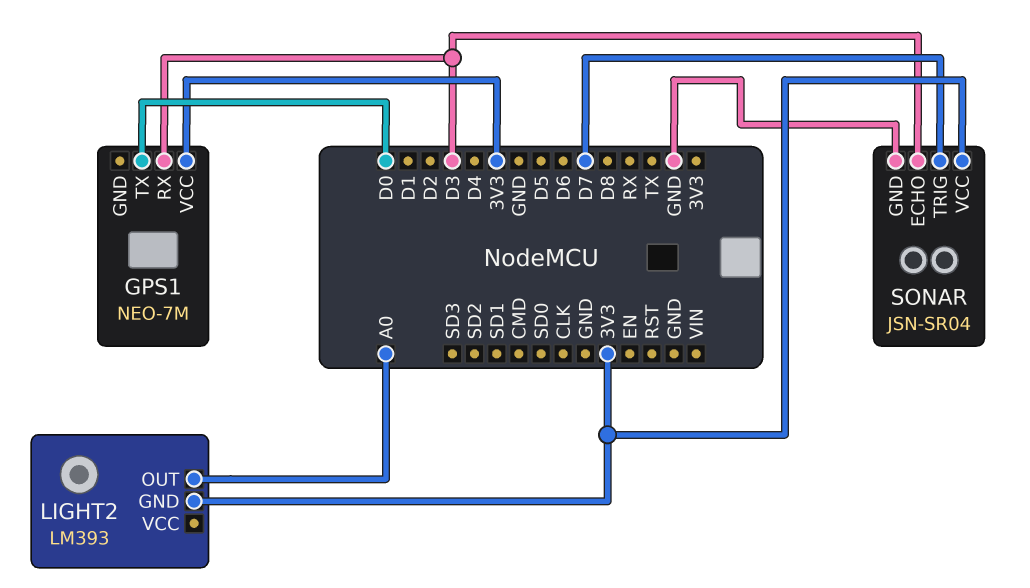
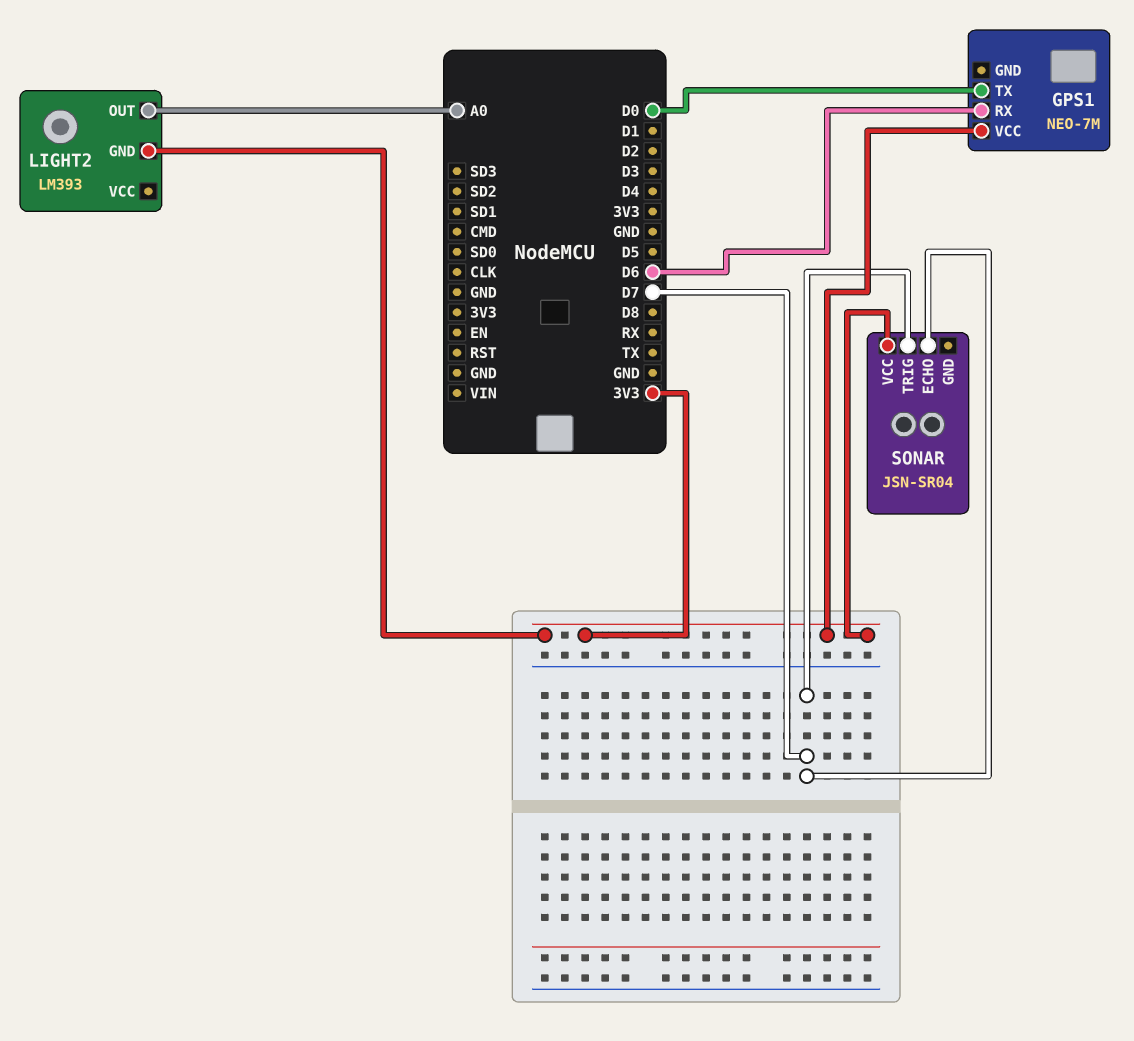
GPS1 pin RX: D3 -> D6
SONAR pin ECHO: D3 -> D7
SONAR pin GND: GND -> none

